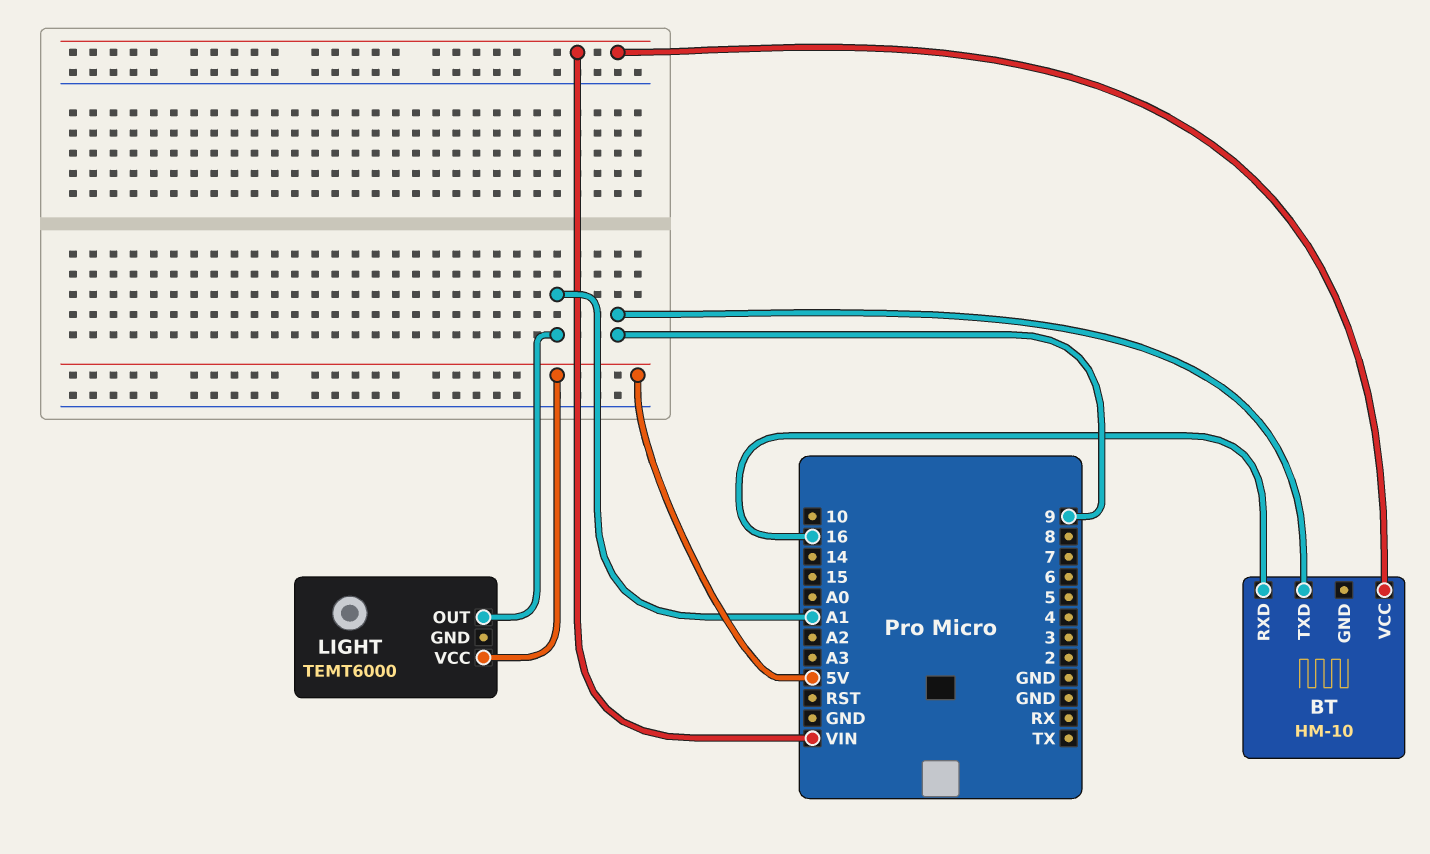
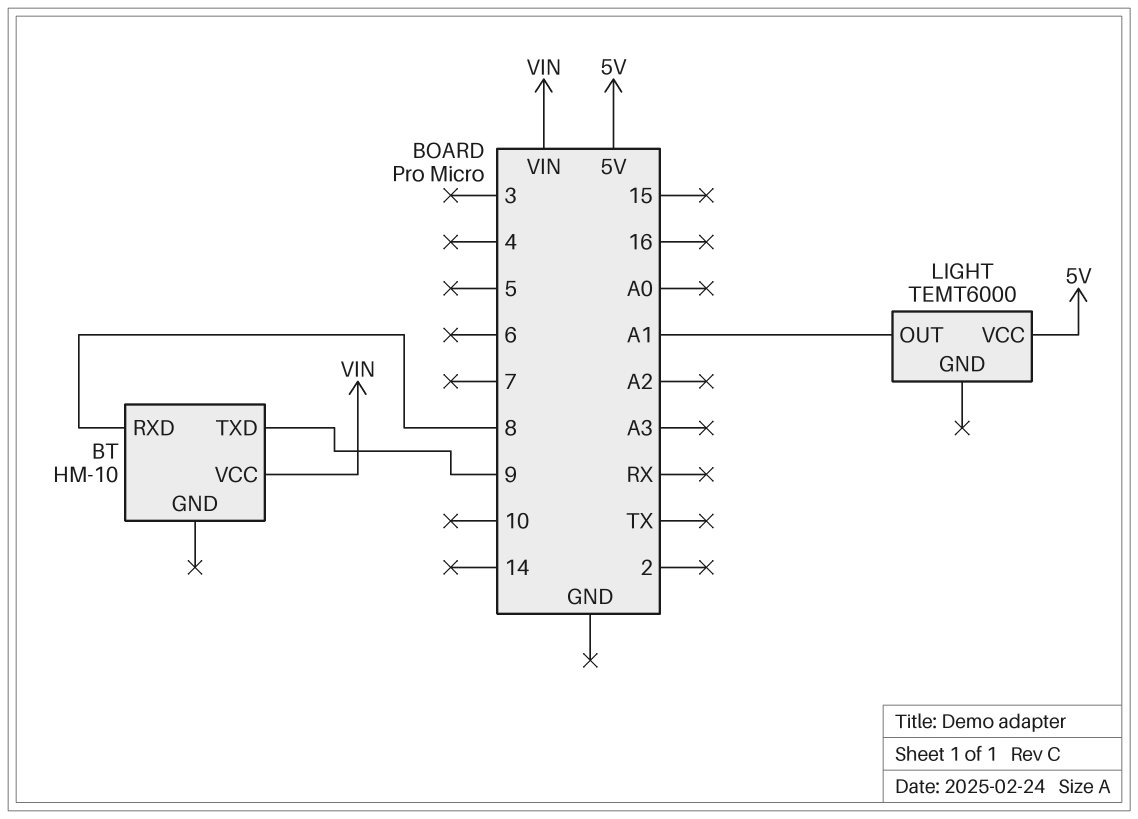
BT pin RXD: 16 -> 8

